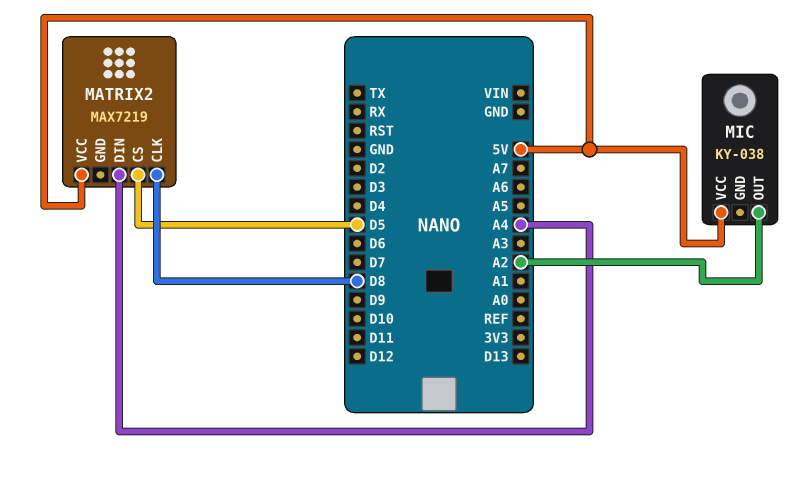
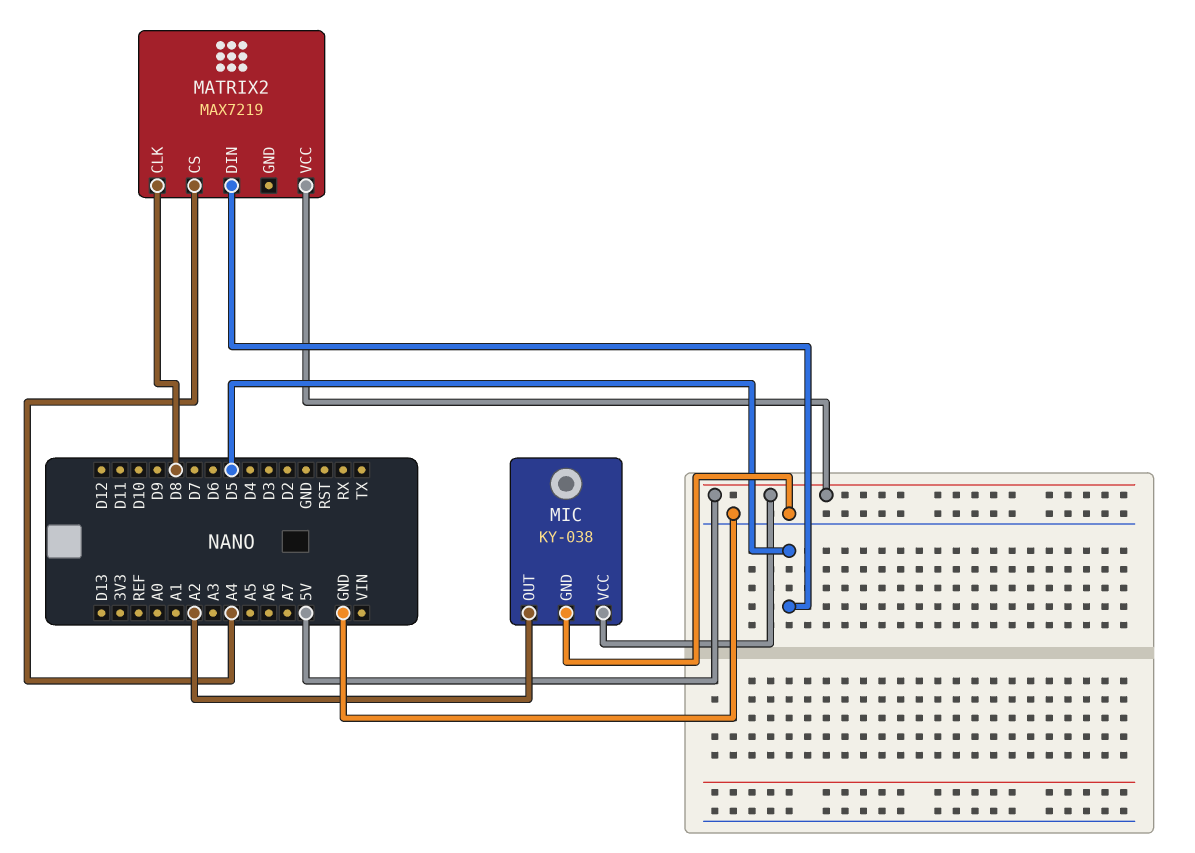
MATRIX2 pin CS: D5 -> A4
MATRIX2 pin DIN: A4 -> D5
MIC pin GND: none -> GND

